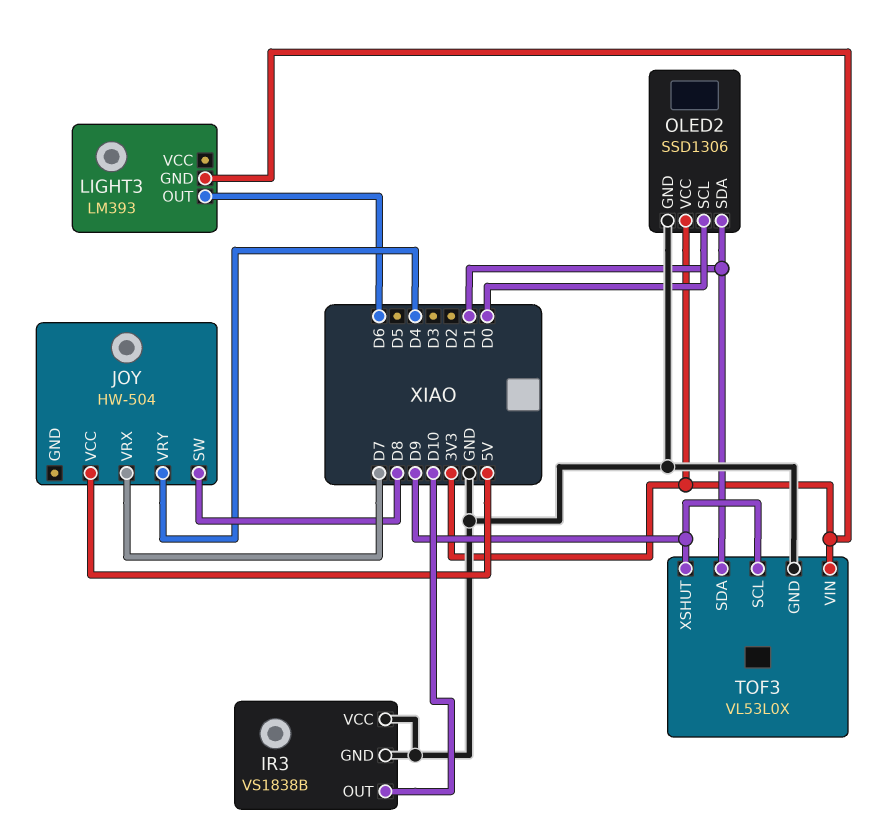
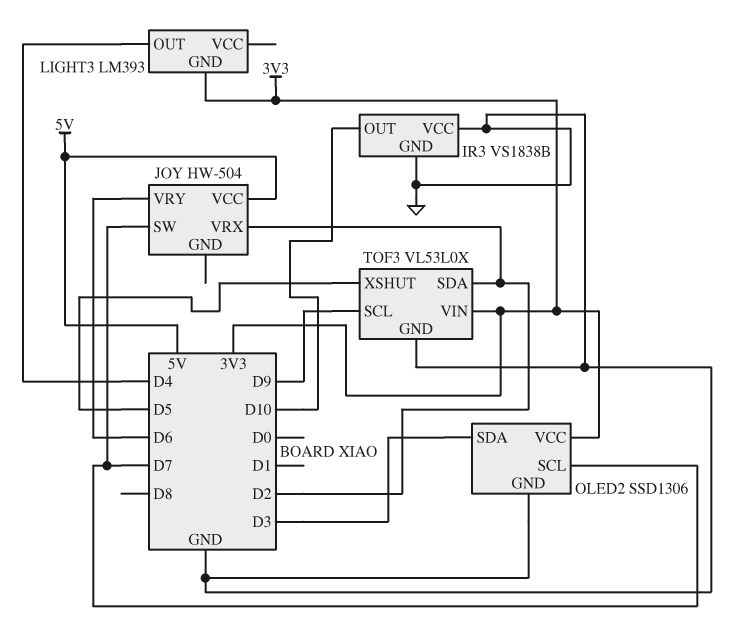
JOY pin SW: D8 -> D7
JOY pin VRX: D7 -> D2
JOY pin VRY: D4 -> D6
LIGHT3 pin OUT: D6 -> D4
OLED2 pin SCL: D0 -> D7
OLED2 pin SDA: D1 -> D3
TOF3 pin SDA: D1 -> D2
TOF3 pin XSHUT: D9 -> D5

